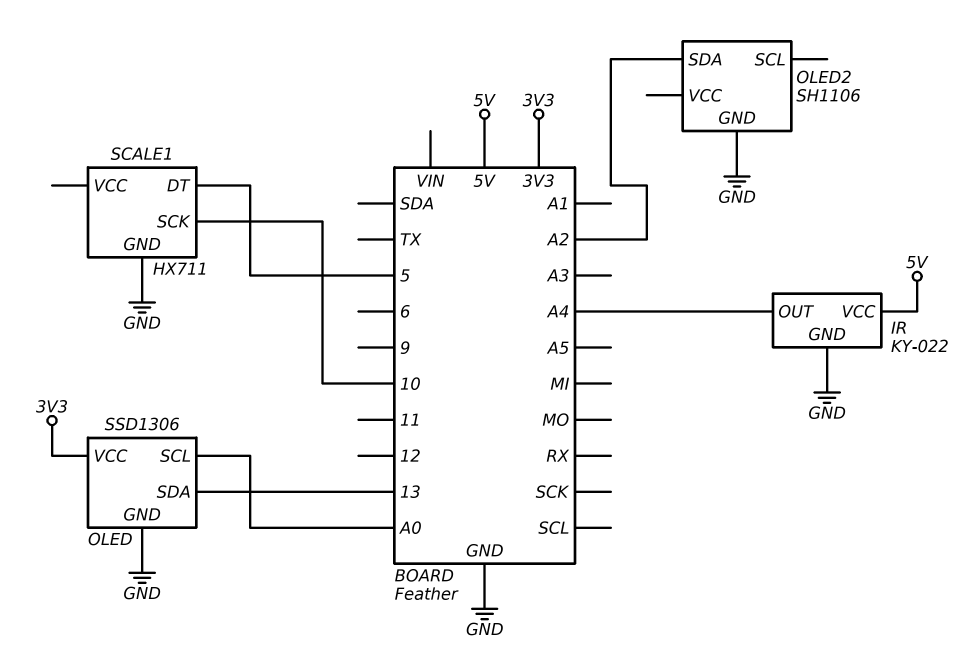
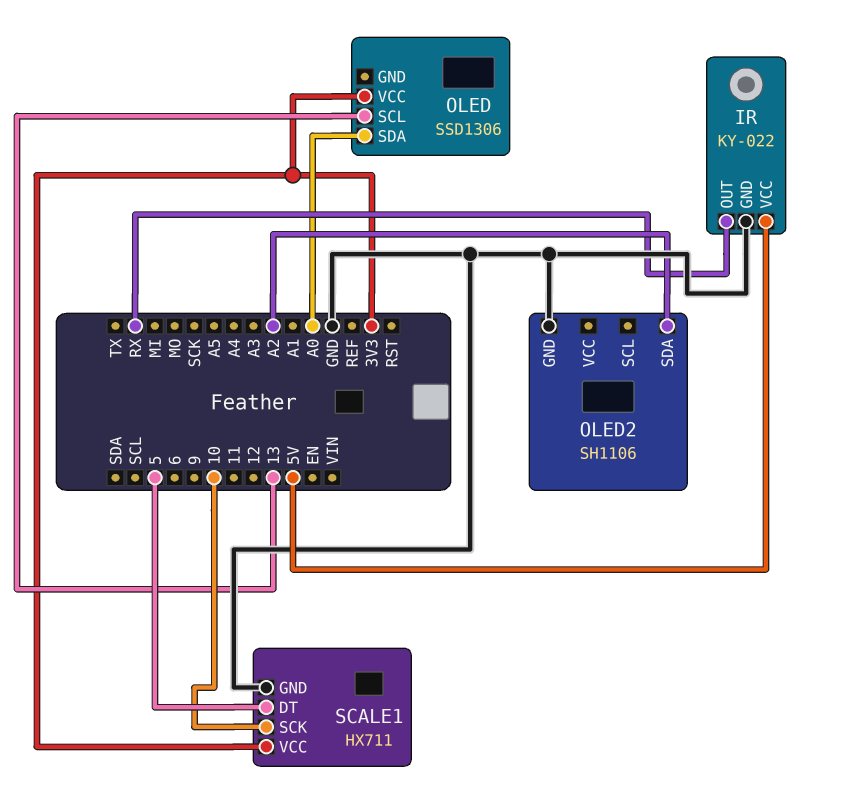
IR pin OUT: A4 -> RX
OLED pin GND: GND -> none
OLED pin SCL: A0 -> 13
OLED pin SDA: 13 -> A0
SCALE1 pin VCC: none -> 3V3

